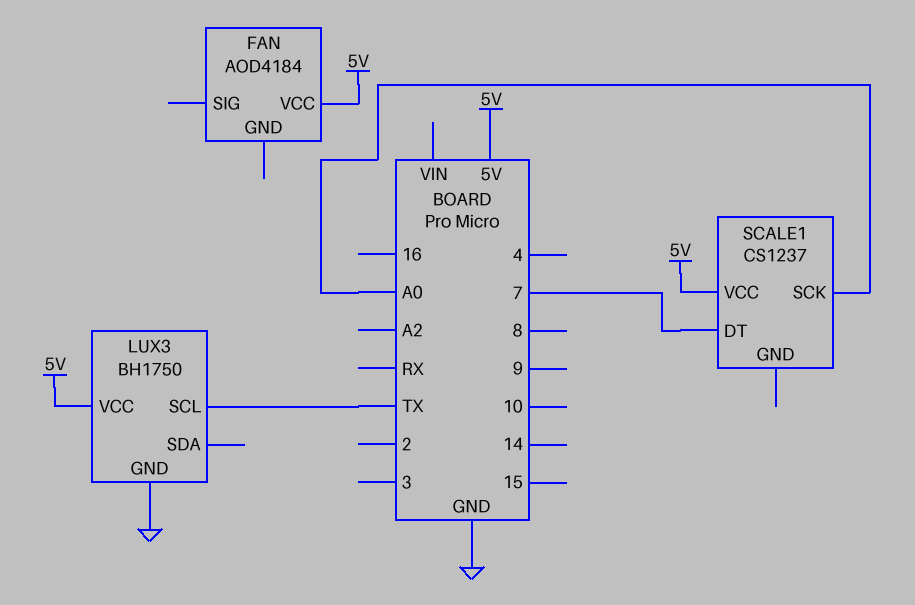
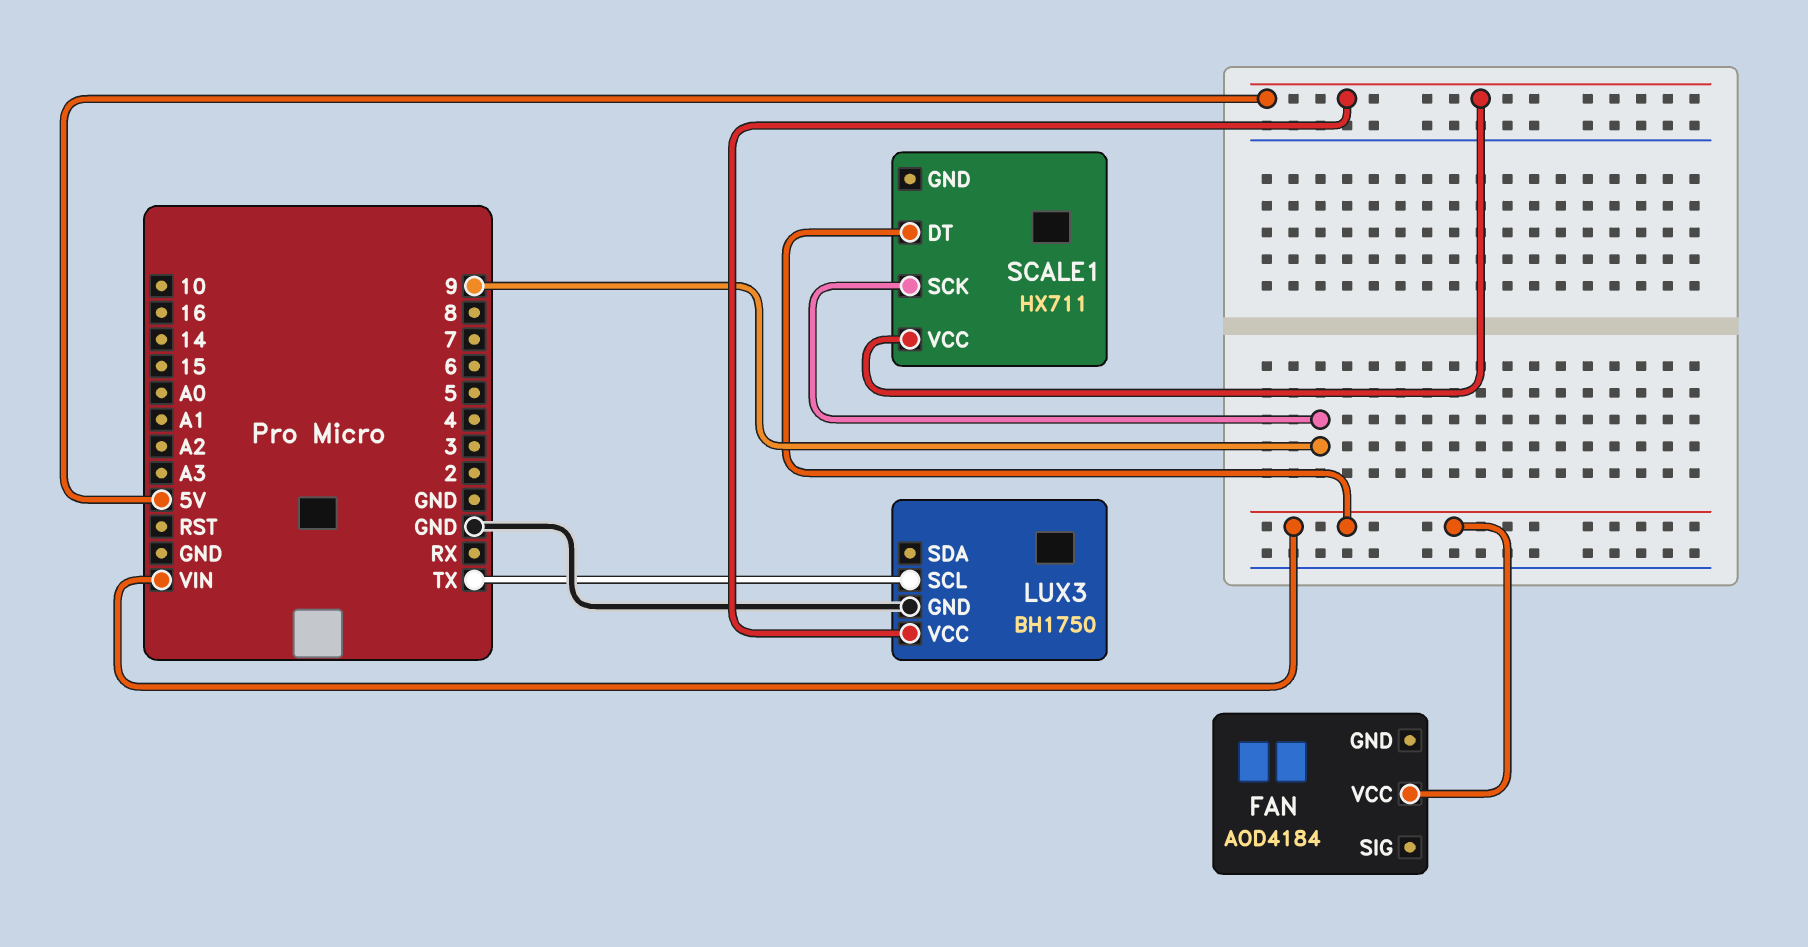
FAN pin VCC: 5V -> VIN
SCALE1: CS1237 -> HX711
SCALE1 pin DT: 7 -> VIN
SCALE1 pin SCK: A0 -> 9

